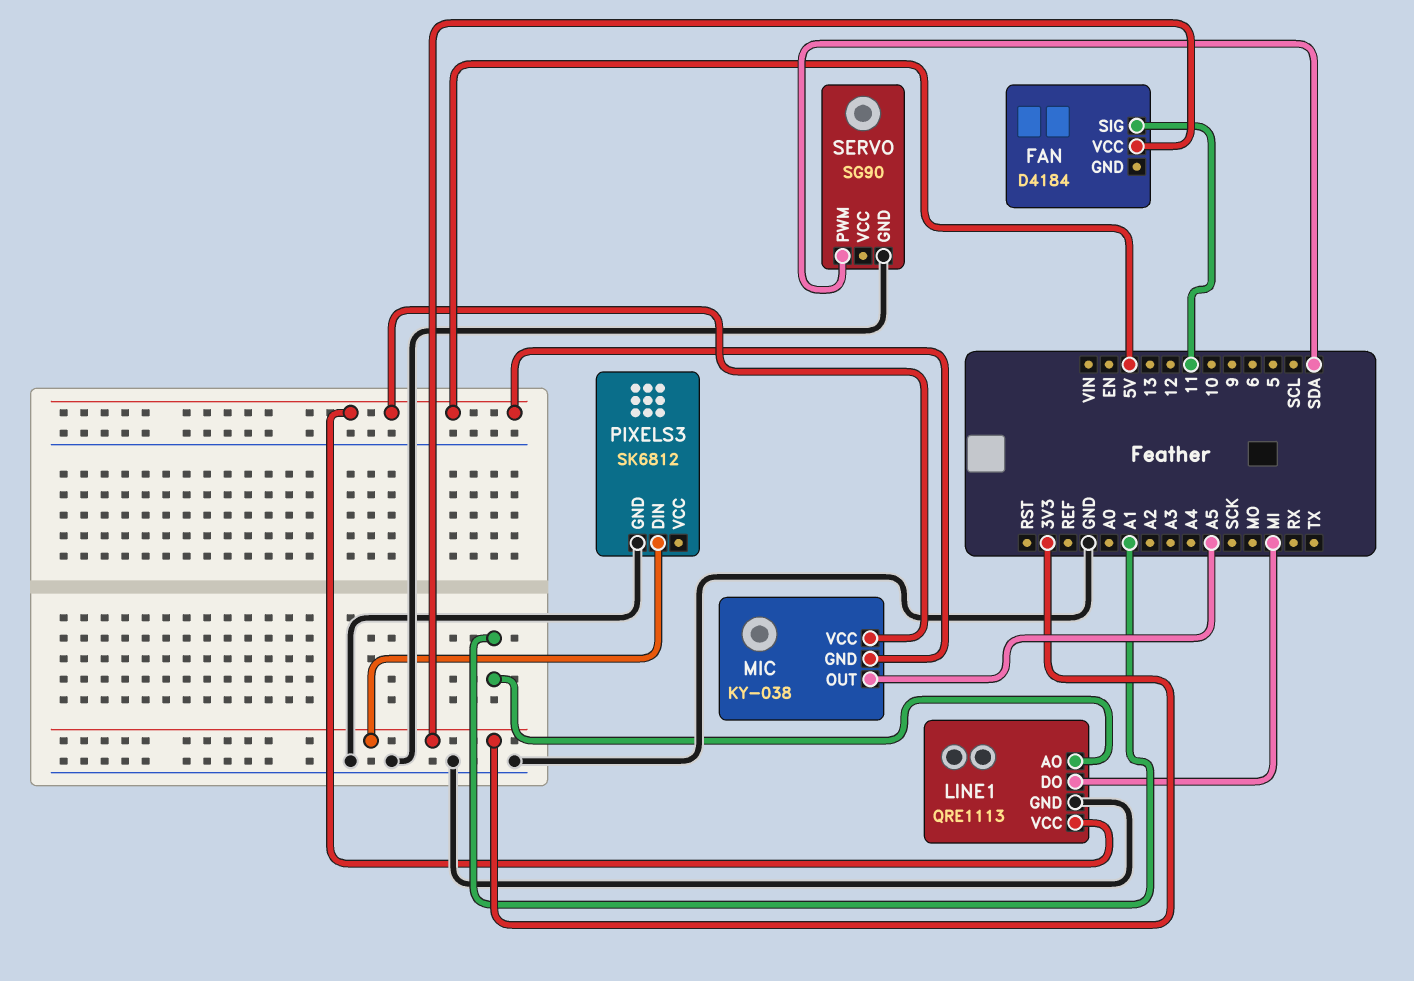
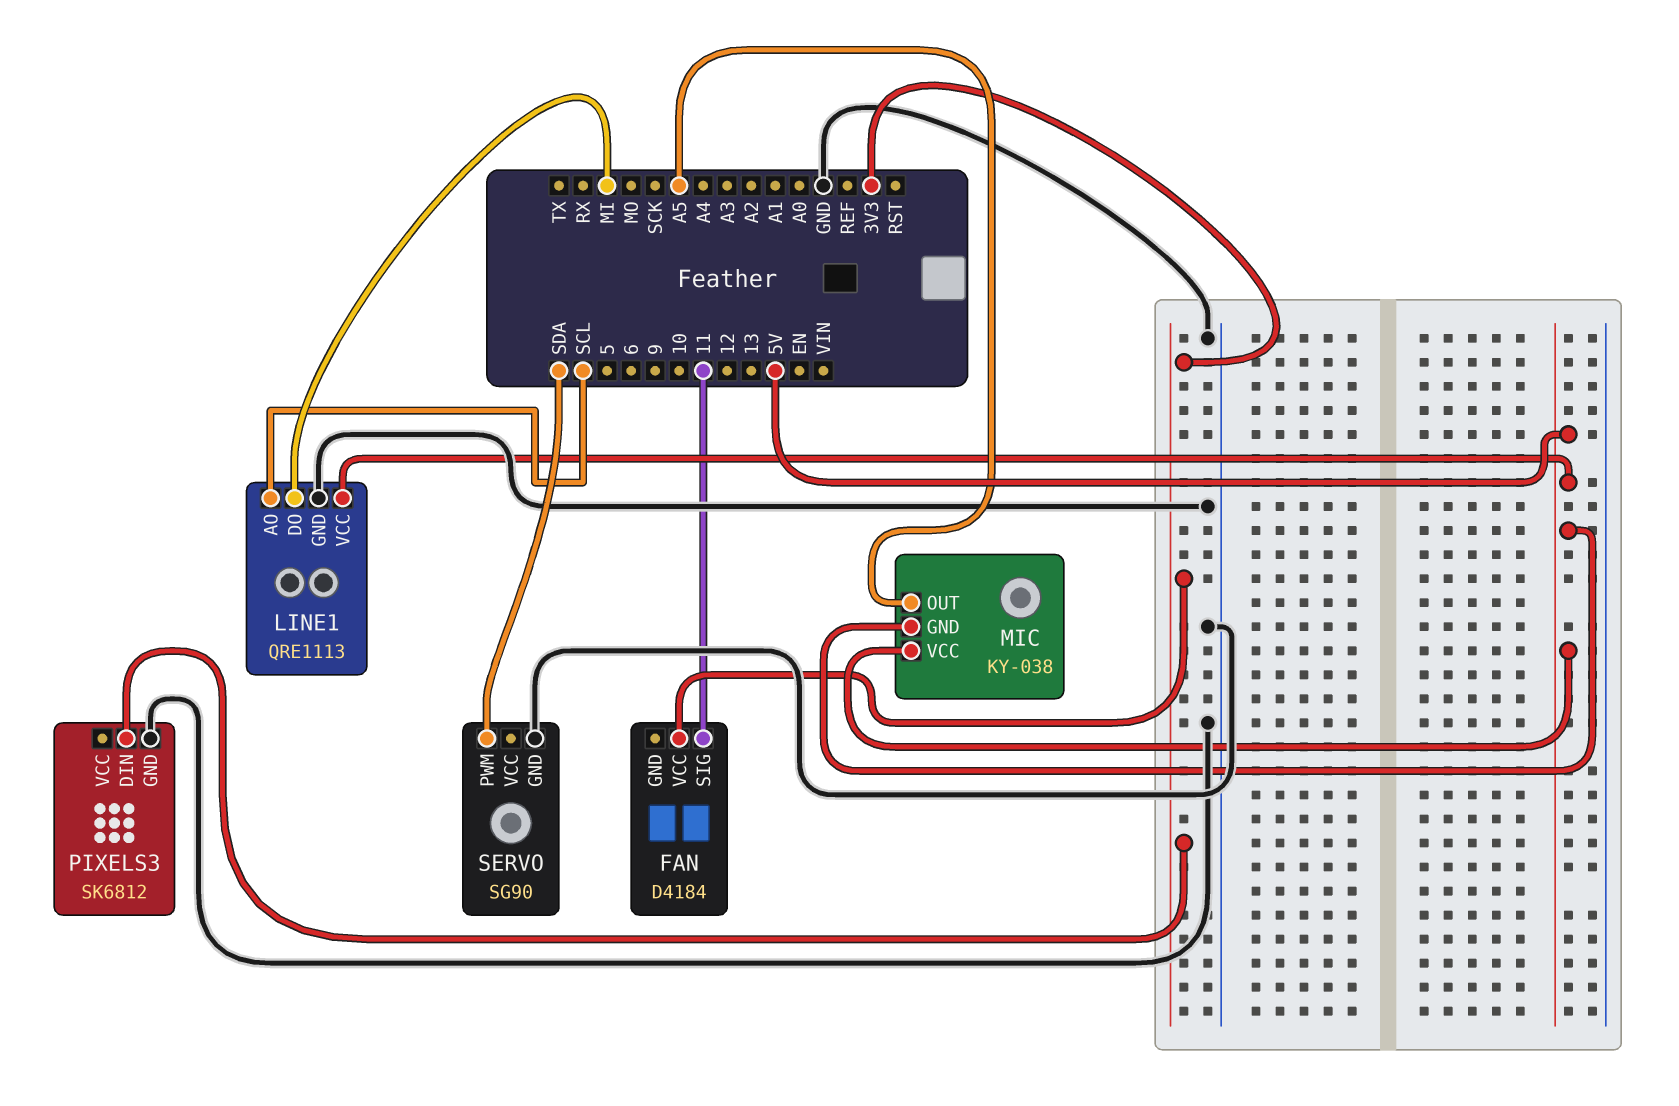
LINE1 pin AO: A1 -> SCL

